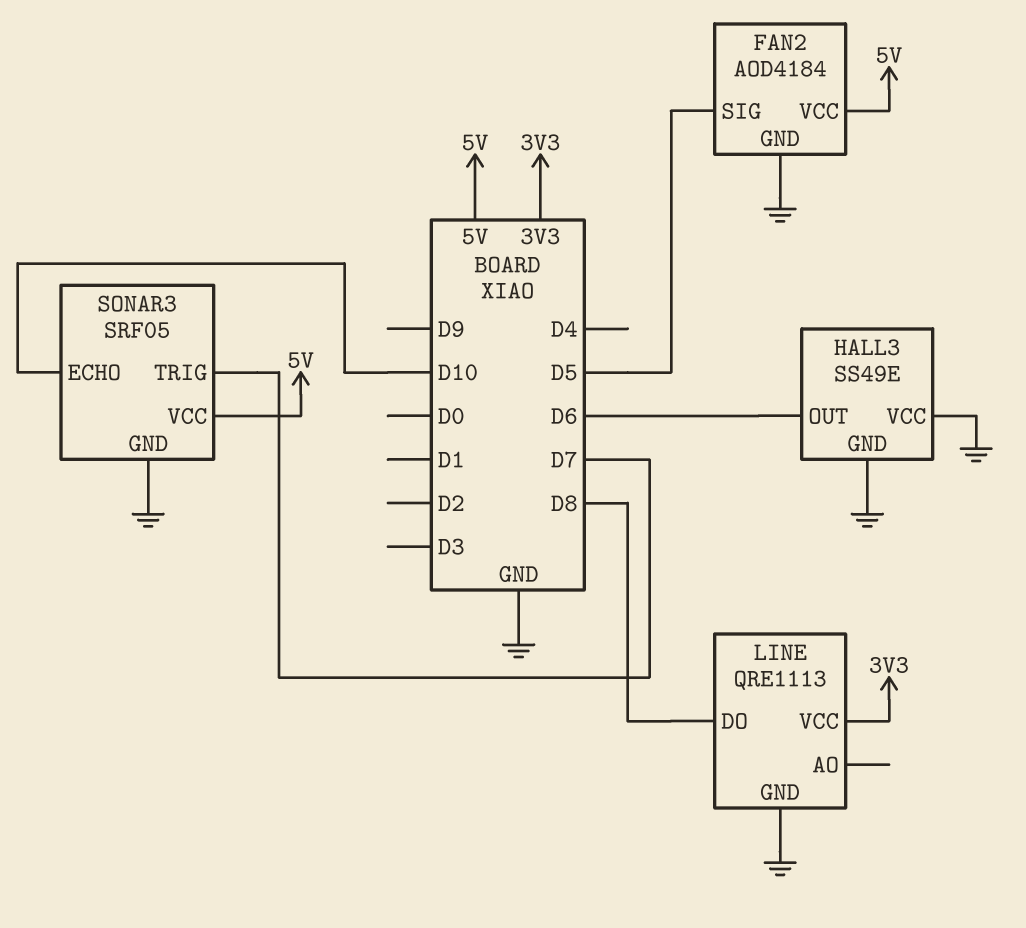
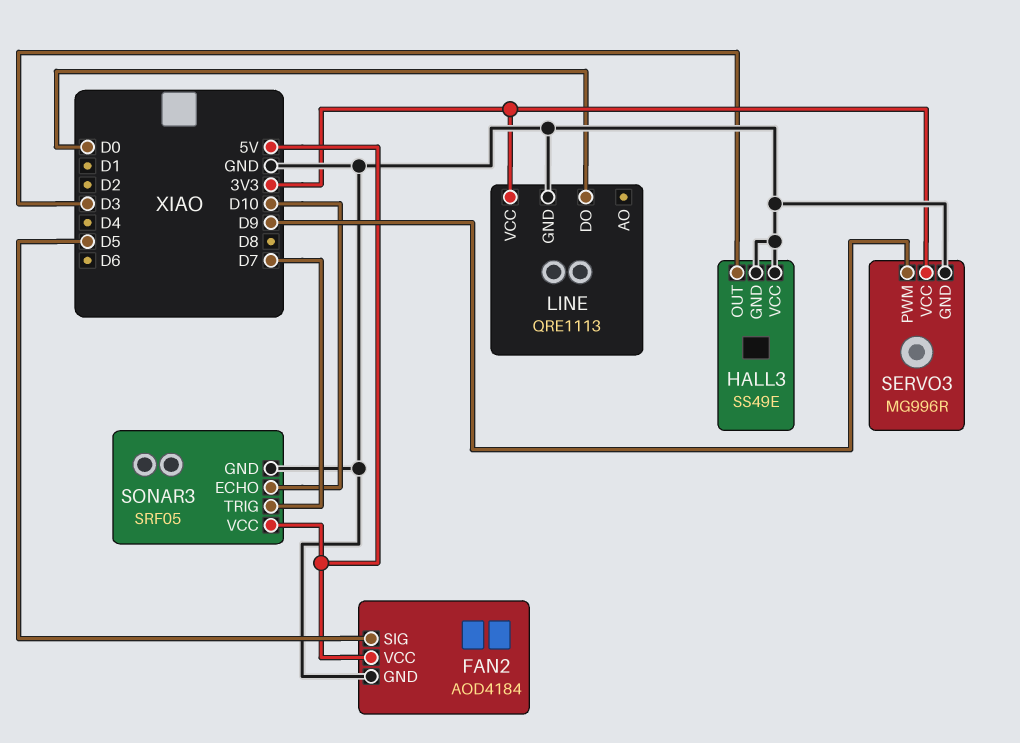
HALL3 pin OUT: D6 -> D3
LINE pin DO: D8 -> D0
SERVO3: none -> MG996R
SERVO3 pin GND: none -> GND
SERVO3 pin PWM: none -> D9
SERVO3 pin VCC: none -> 3V3

